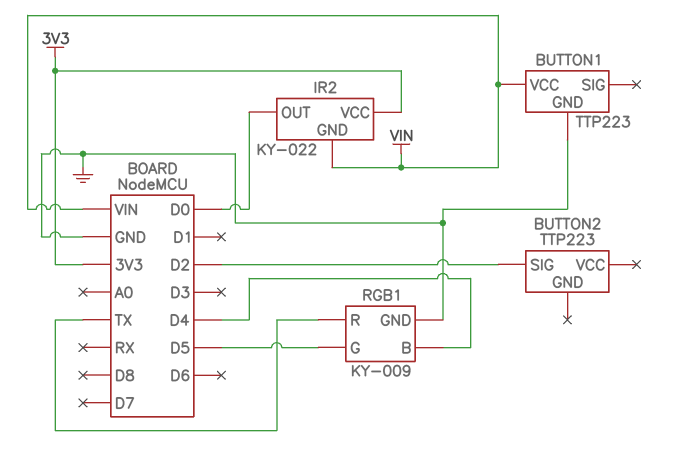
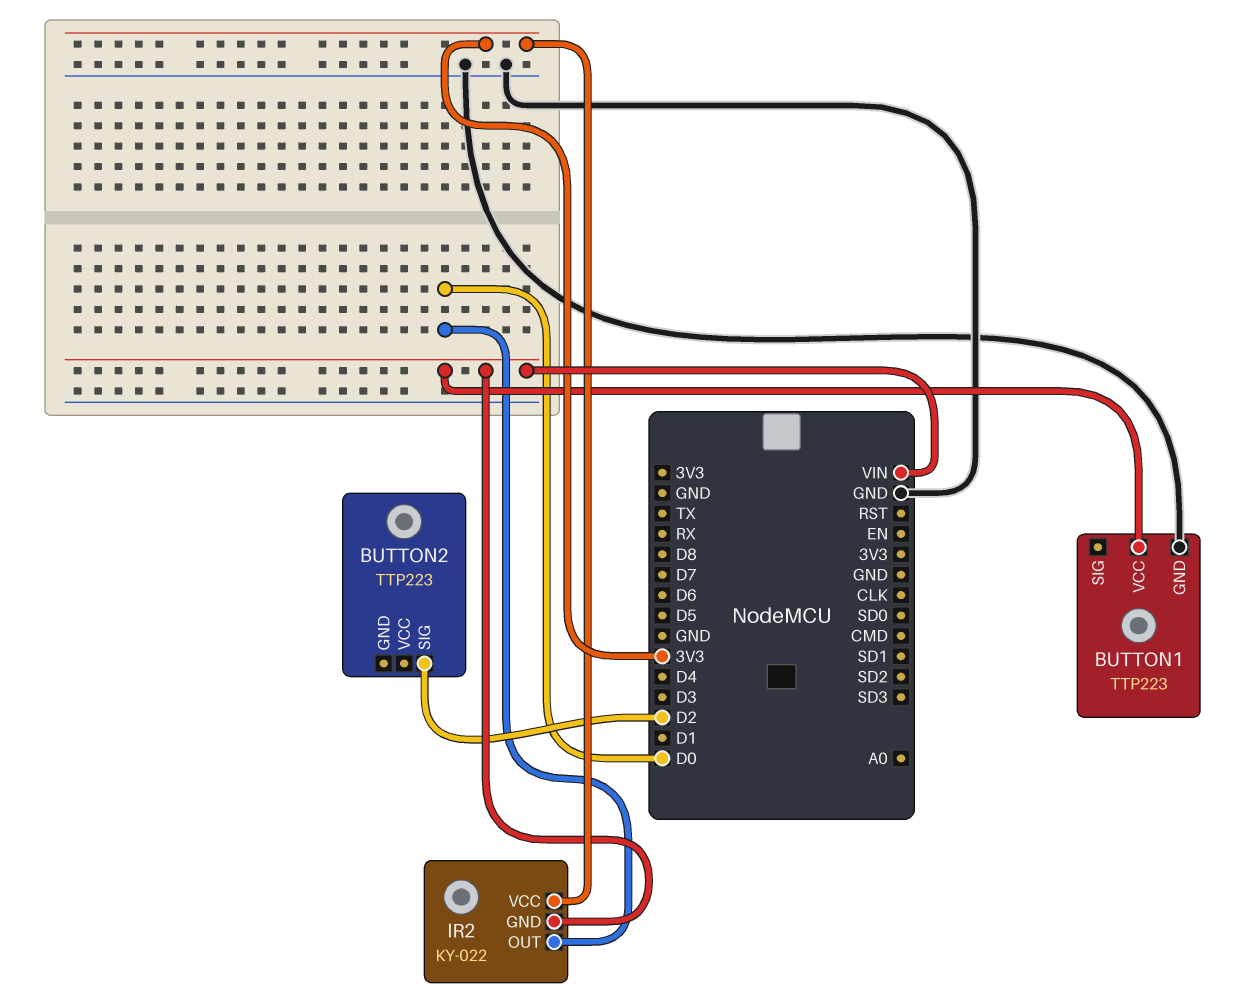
RGB1: KY-009 -> none
RGB1 pin B: D4 -> none
RGB1 pin G: D5 -> none
RGB1 pin GND: GND -> none
RGB1 pin R: TX -> none

